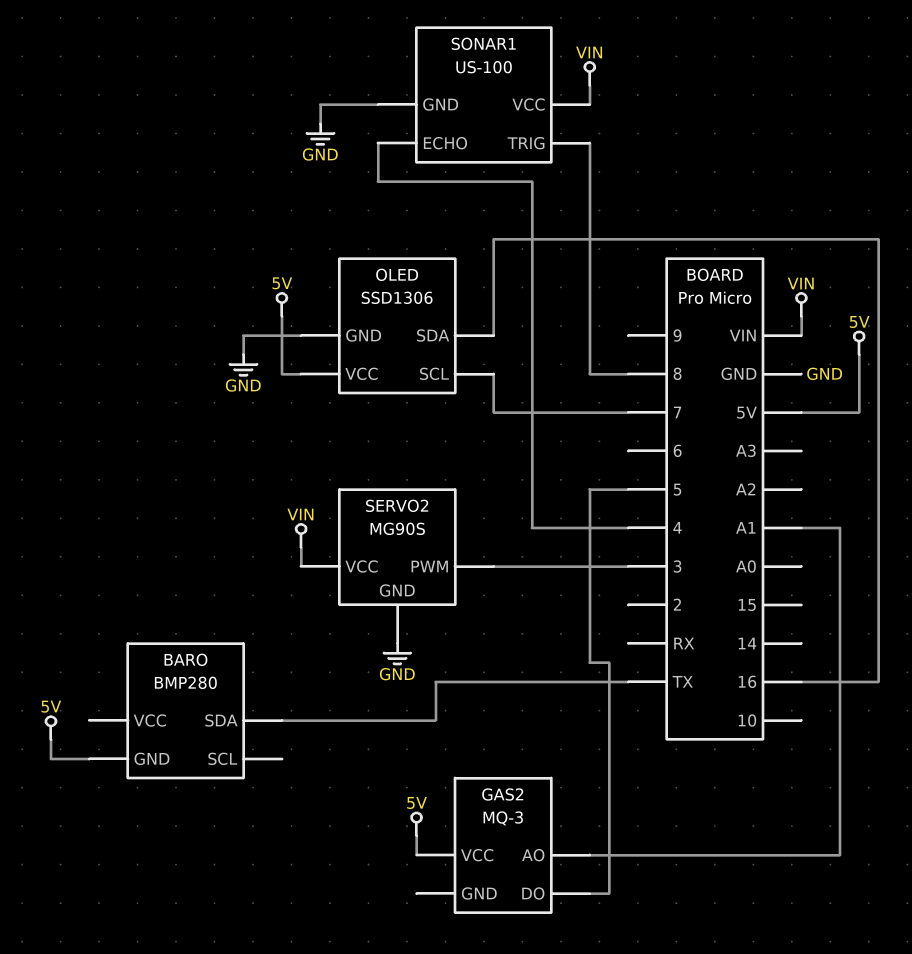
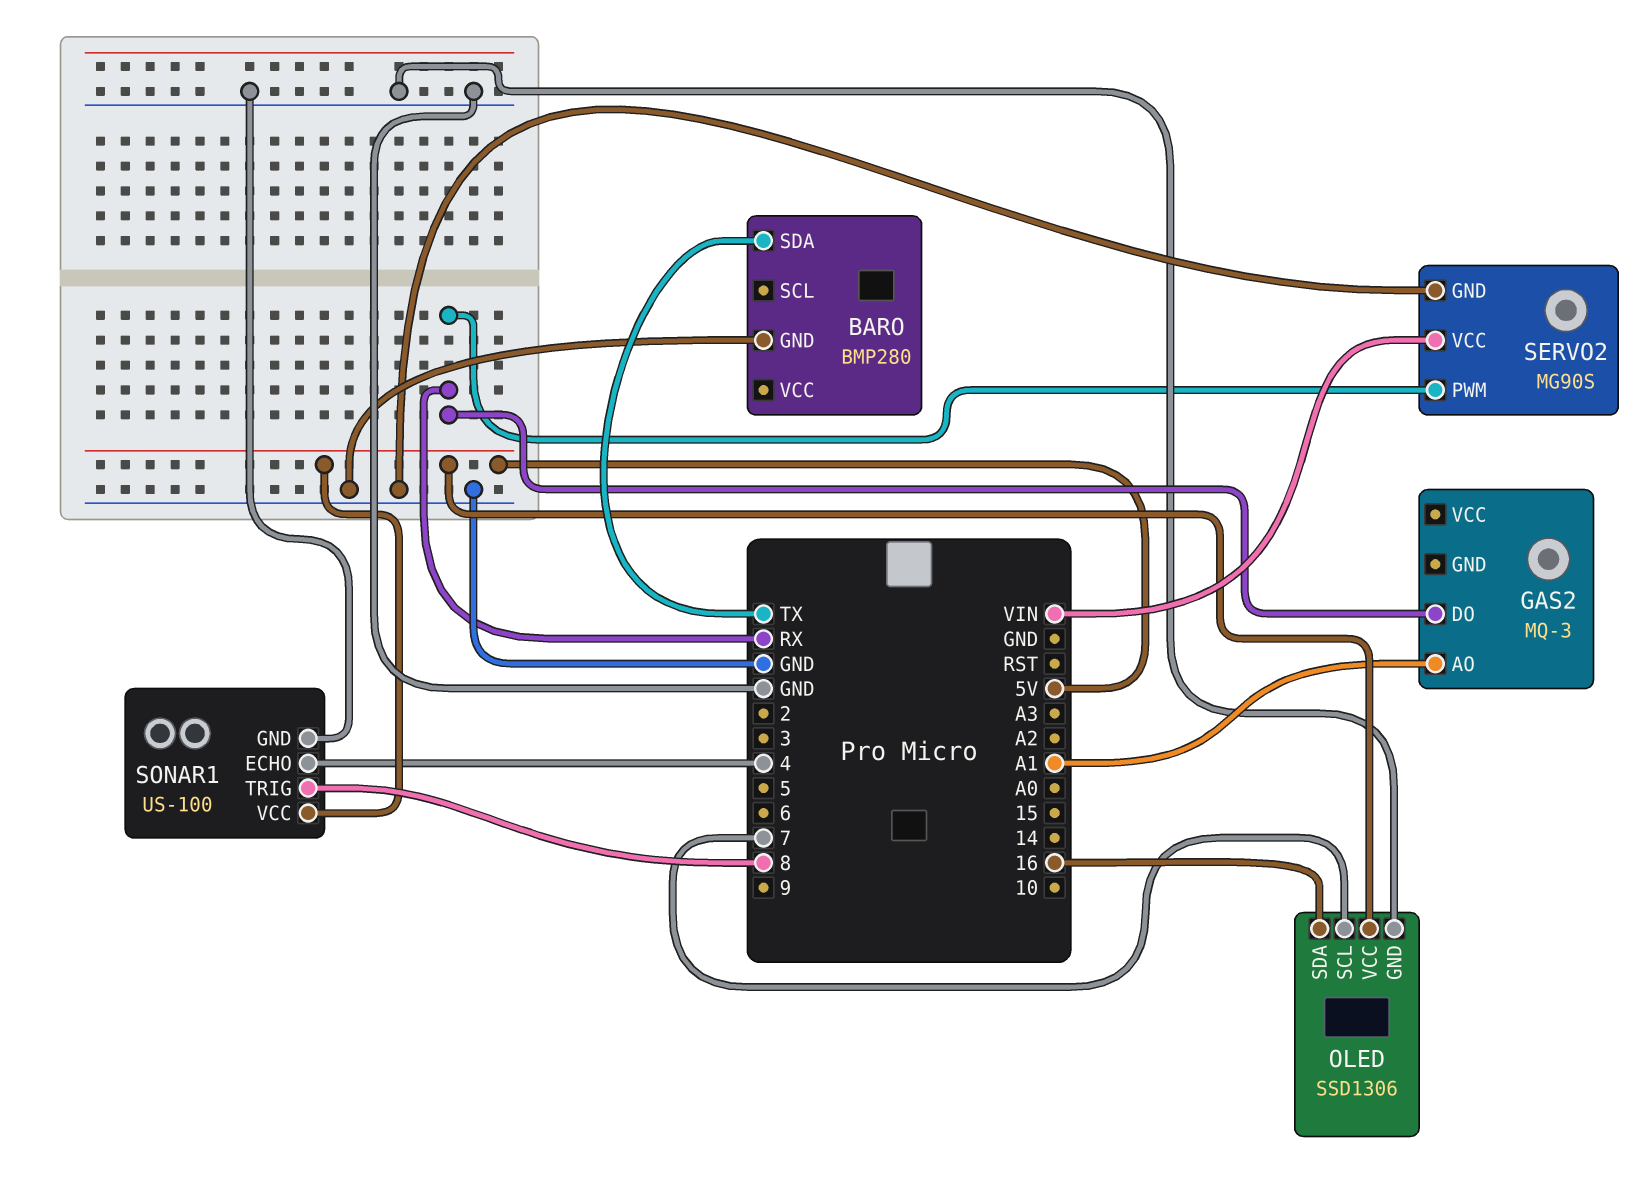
BARO pin GND: 5V -> GND
GAS2 pin DO: 5 -> RX
GAS2 pin VCC: 5V -> none
SERVO2 pin PWM: 3 -> RX
SONAR1 pin VCC: VIN -> 5V

